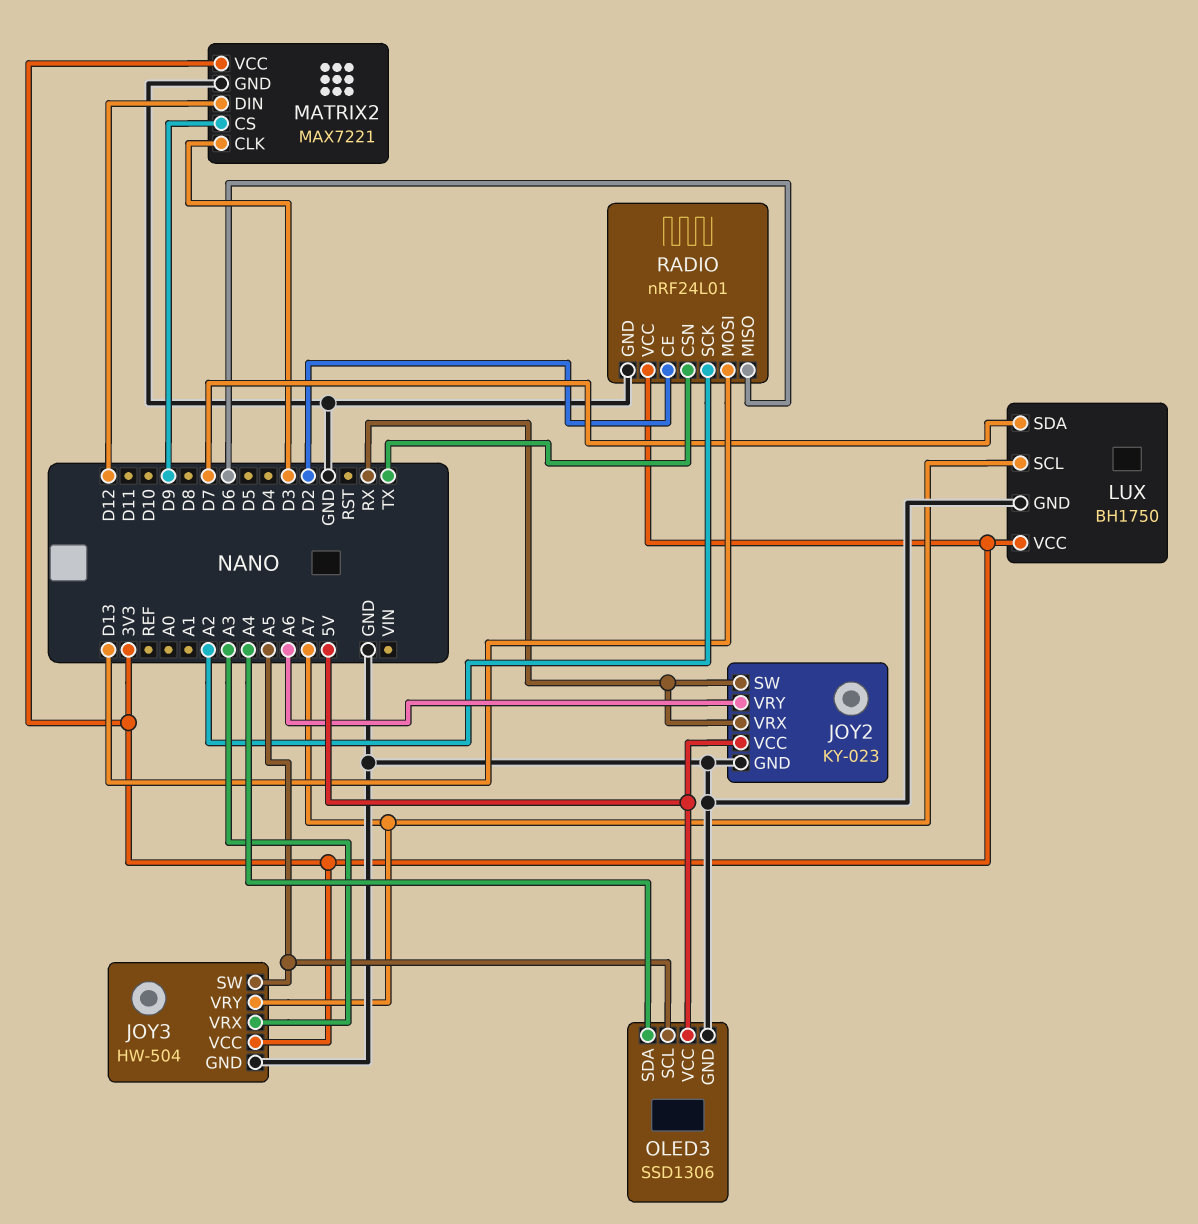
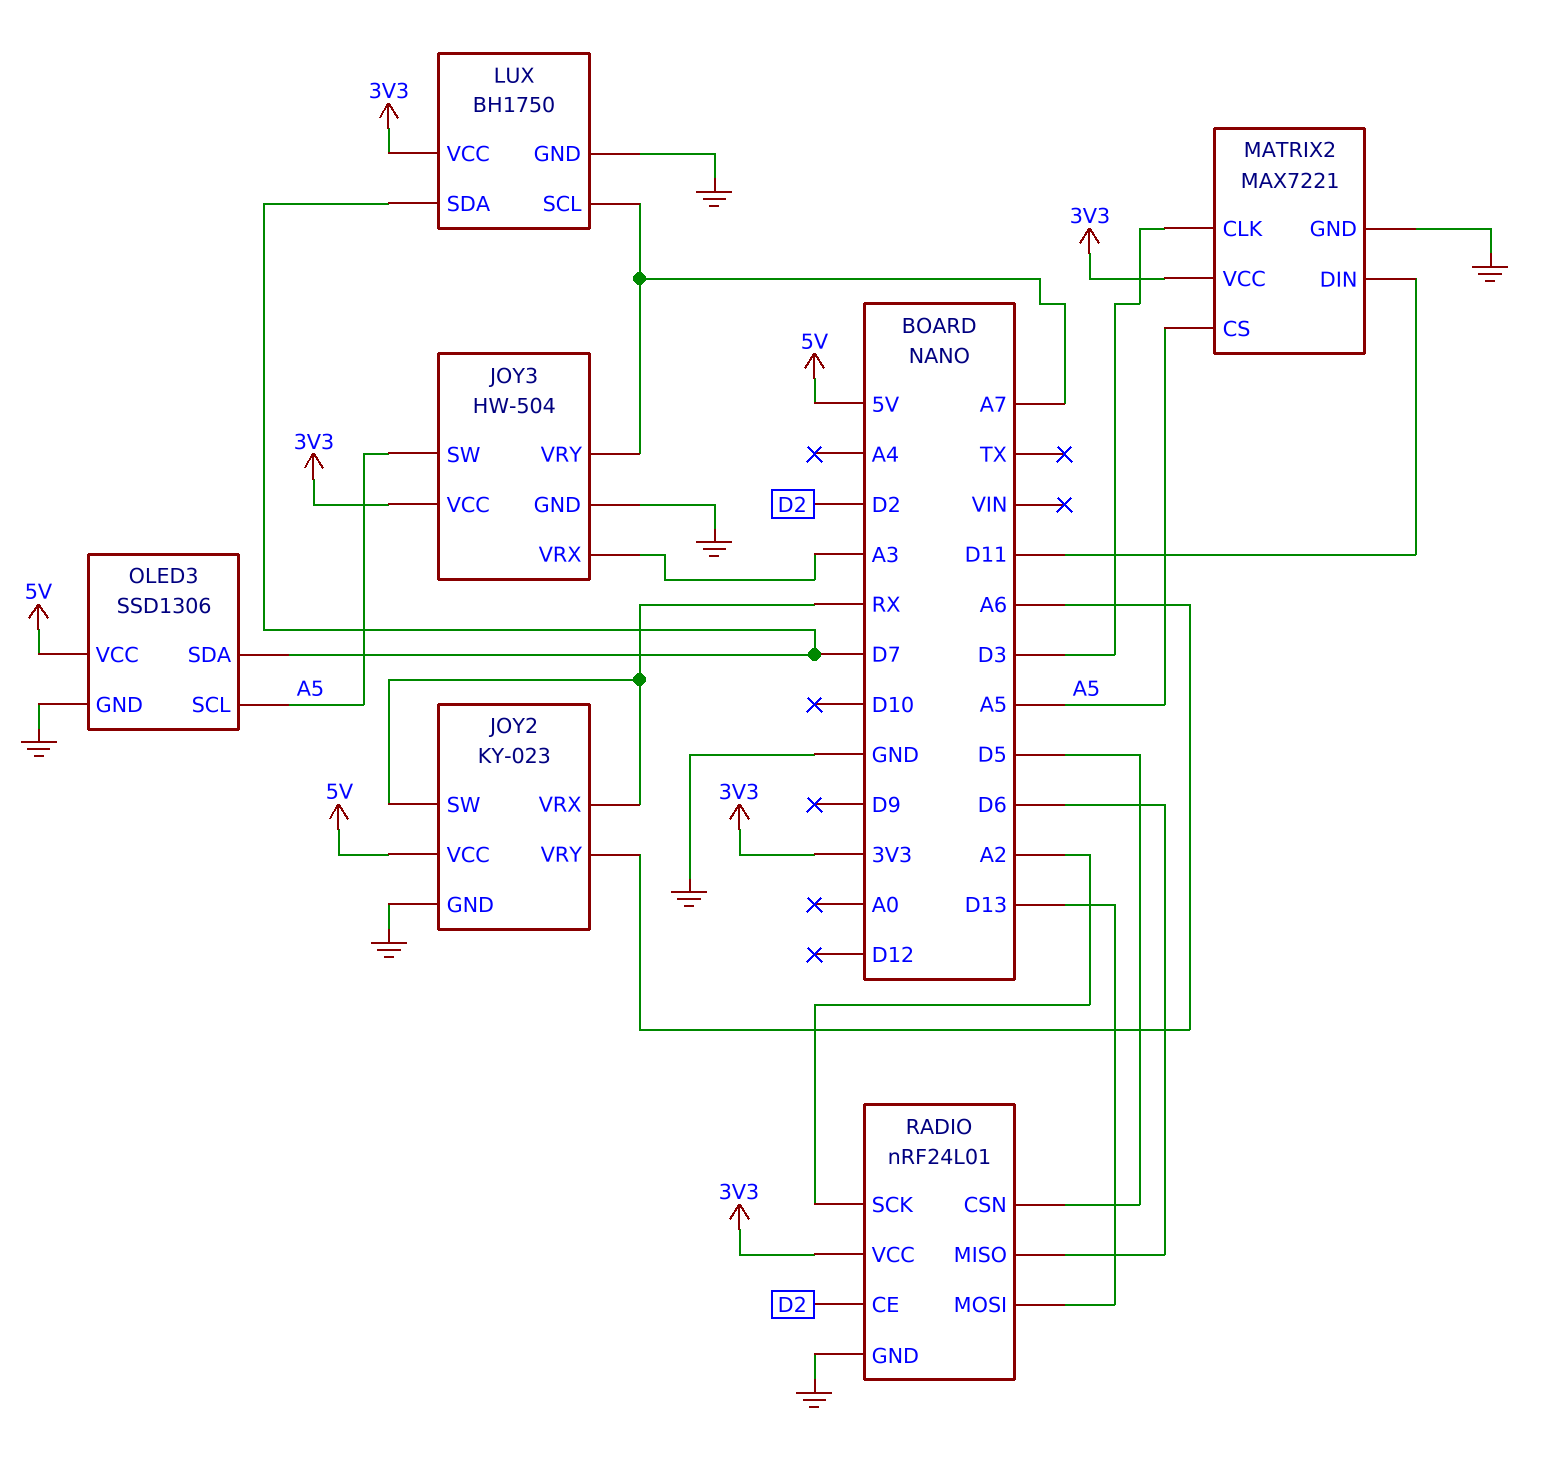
MATRIX2 pin CS: D9 -> A5
MATRIX2 pin DIN: D12 -> D11
OLED3 pin SDA: A4 -> D7
RADIO pin CSN: TX -> D5

